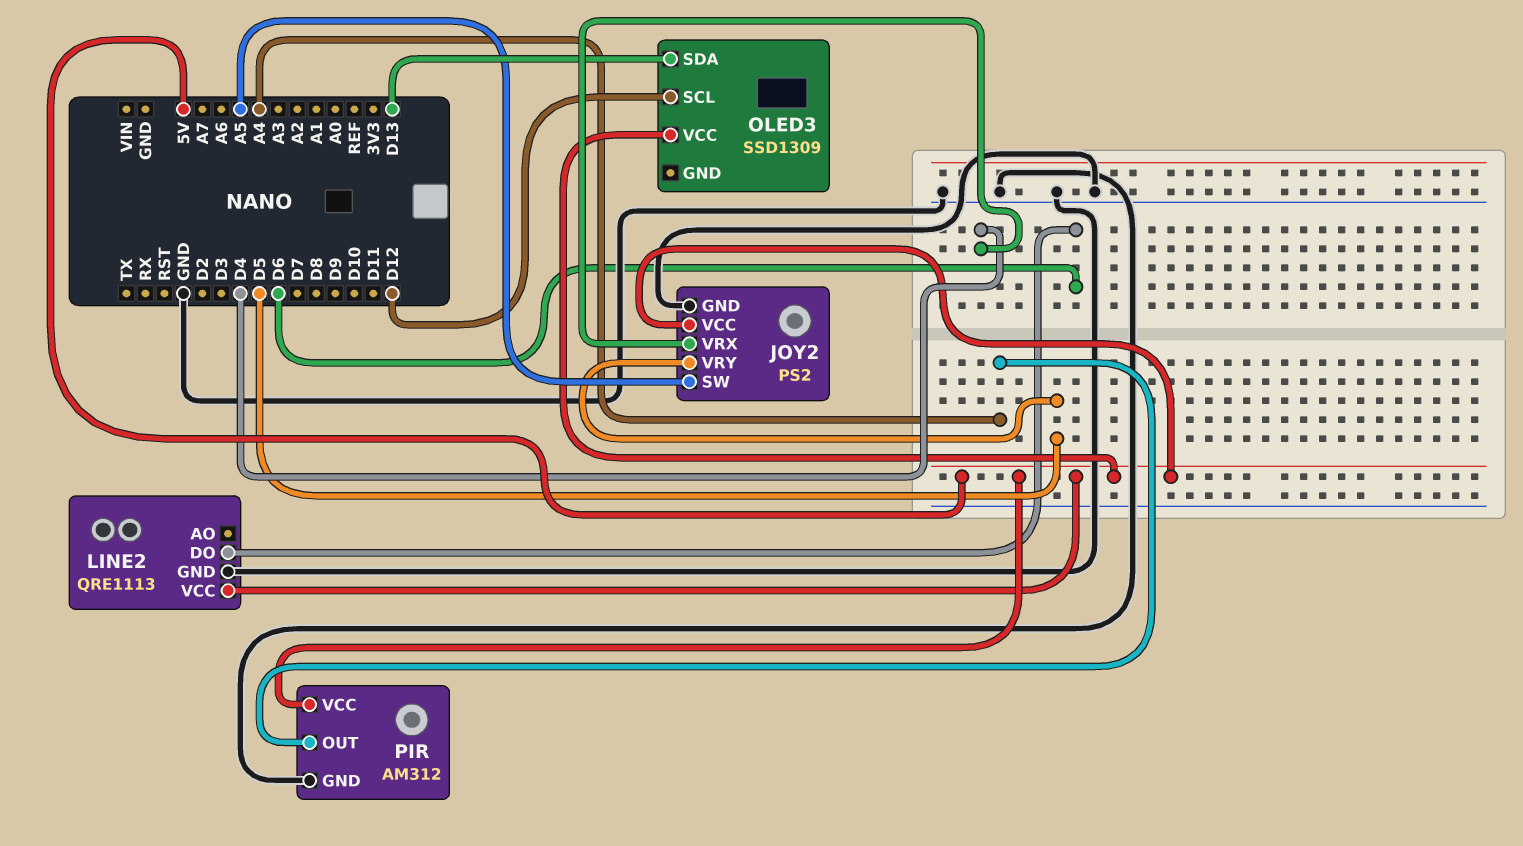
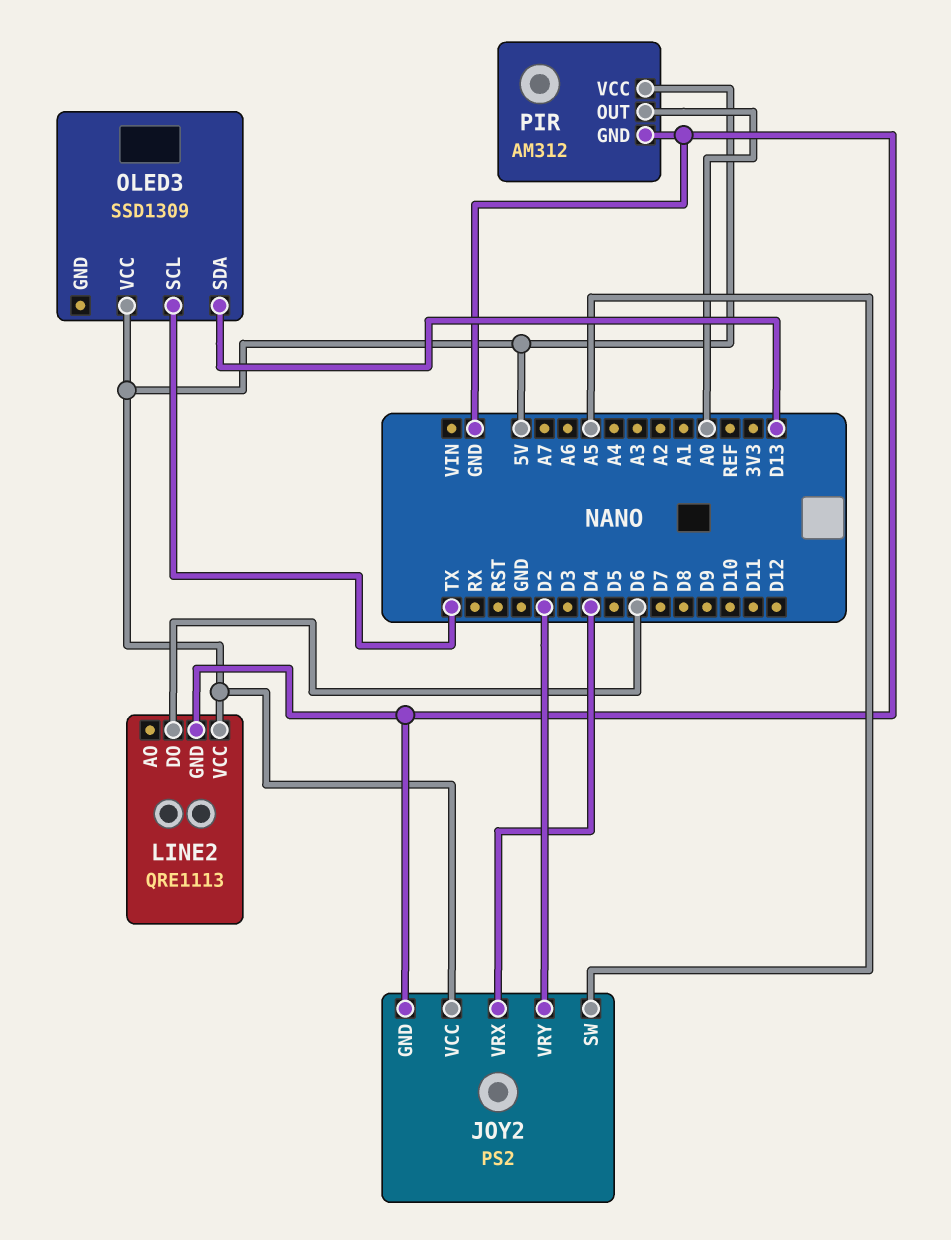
JOY2 pin VRY: D5 -> D2
OLED3 pin SCL: D12 -> TX
PIR pin OUT: A4 -> A0

